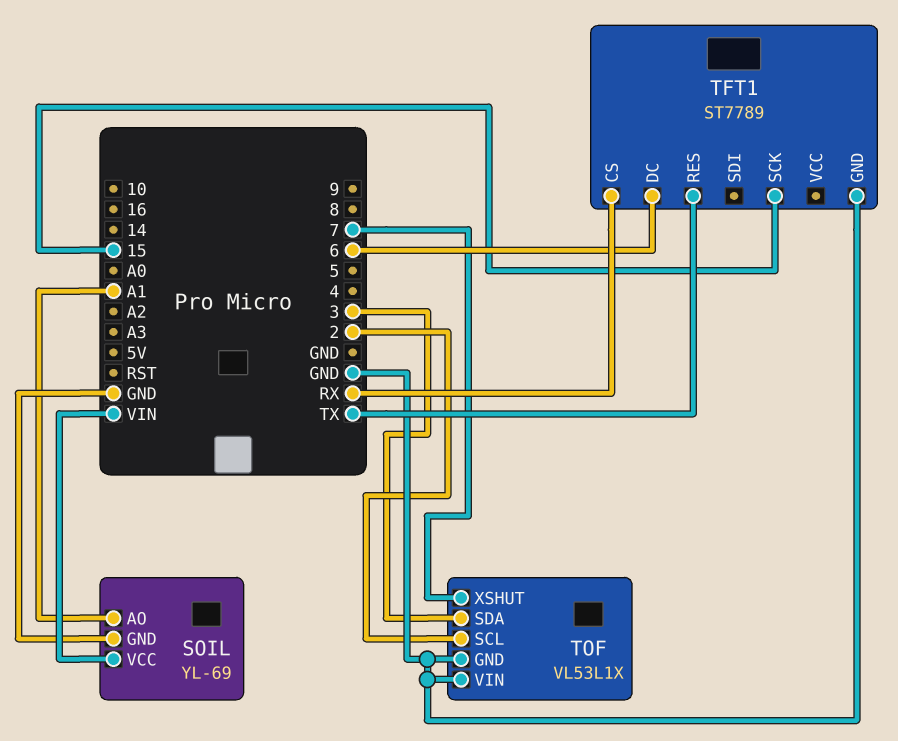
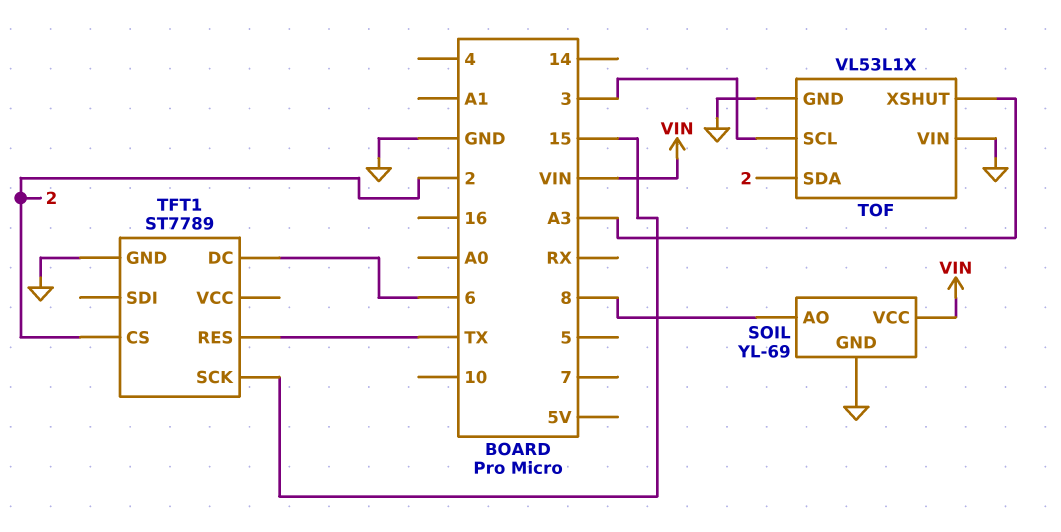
SOIL pin AO: A1 -> 8
TFT1 pin CS: RX -> 2
TOF pin SCL: 2 -> 3
TOF pin SDA: 3 -> 2
TOF pin XSHUT: 7 -> A3

